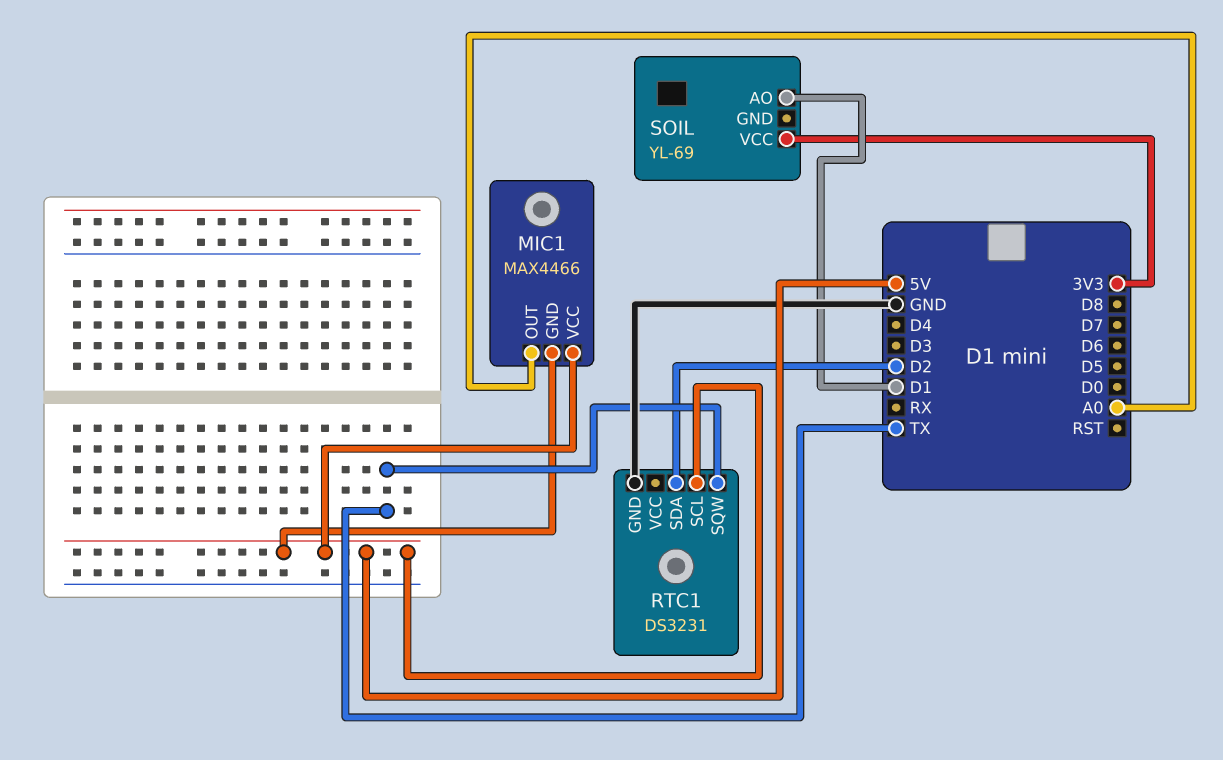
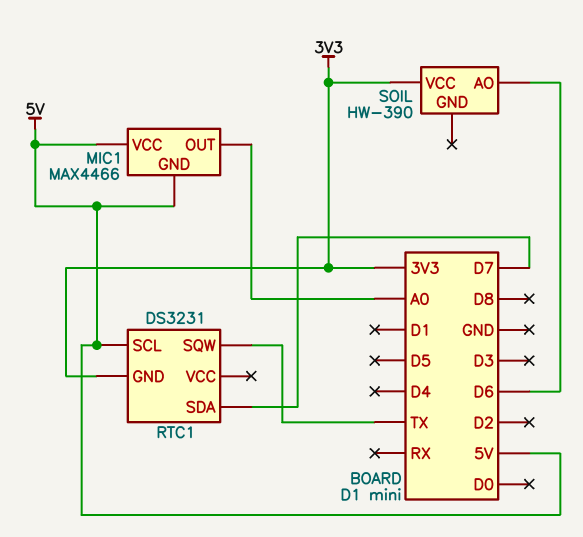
RTC1 pin GND: GND -> 3V3
RTC1 pin SDA: D2 -> D7
SOIL: YL-69 -> HW-390
SOIL pin AO: D1 -> D6

